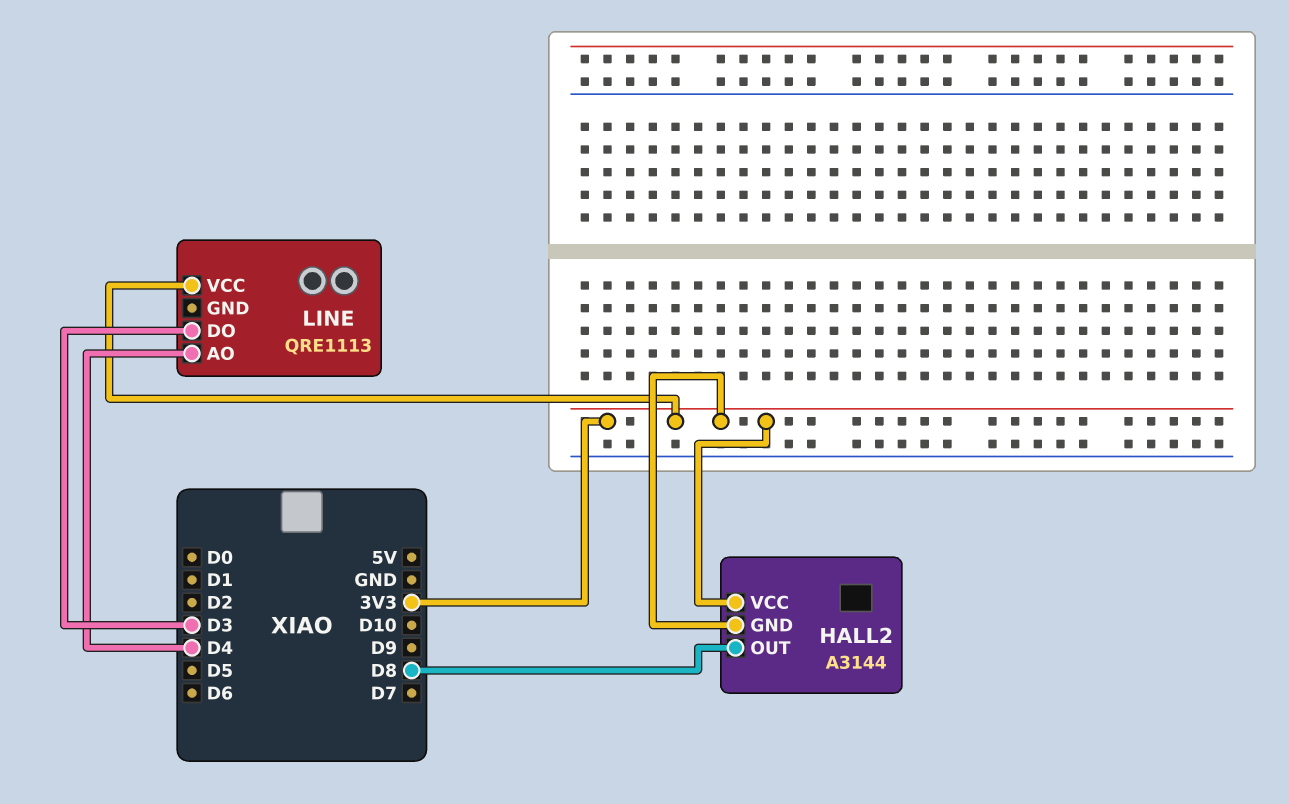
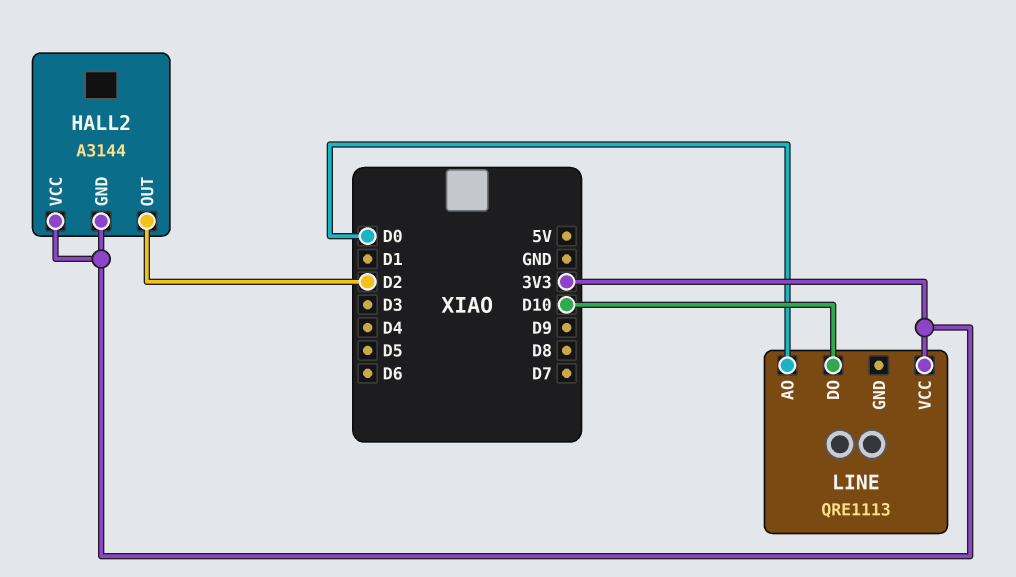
HALL2 pin OUT: D8 -> D2
LINE pin AO: D4 -> D0
LINE pin DO: D3 -> D10

